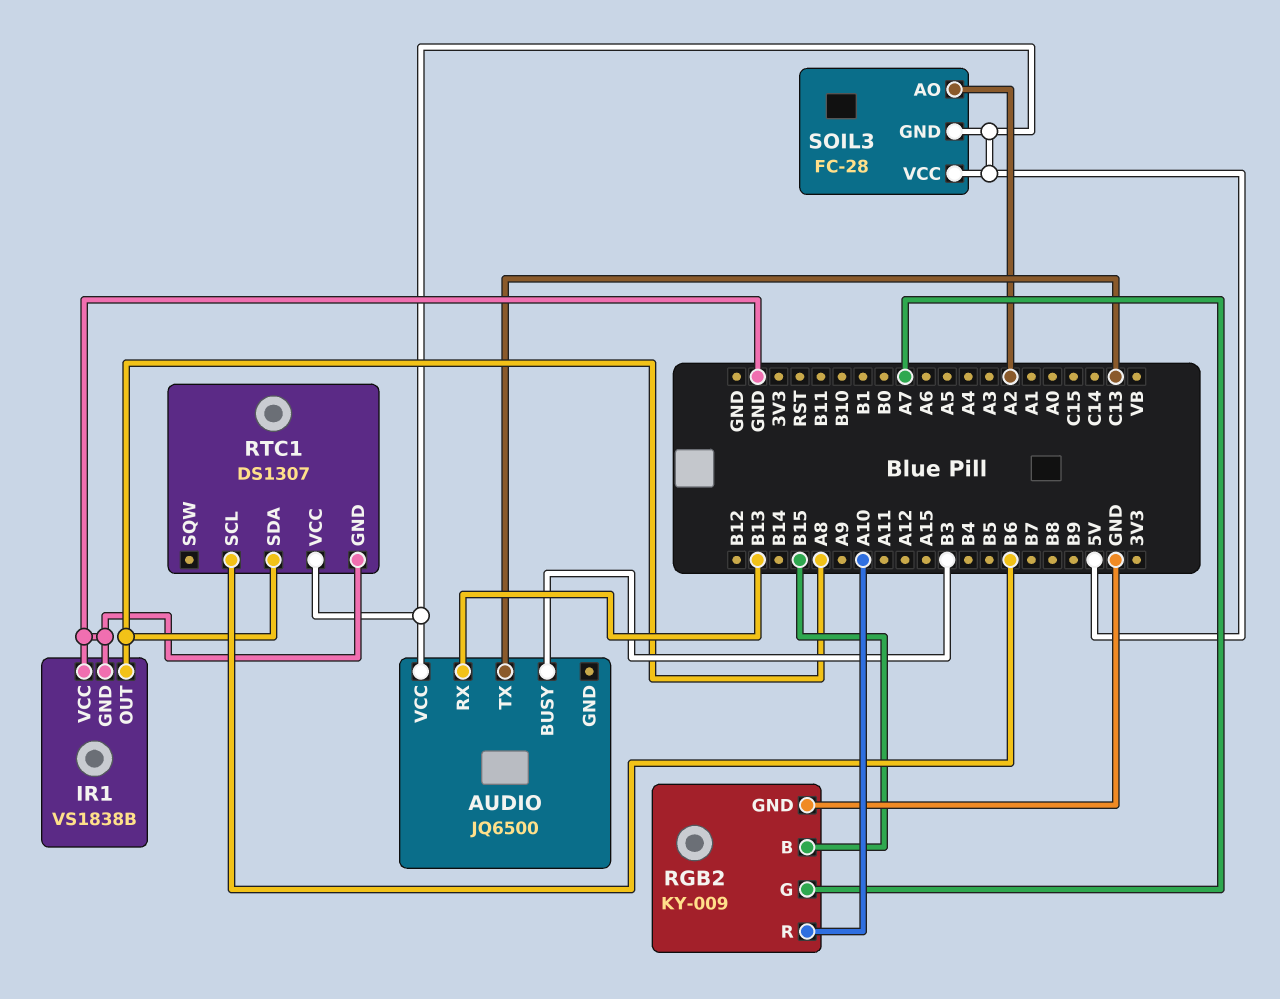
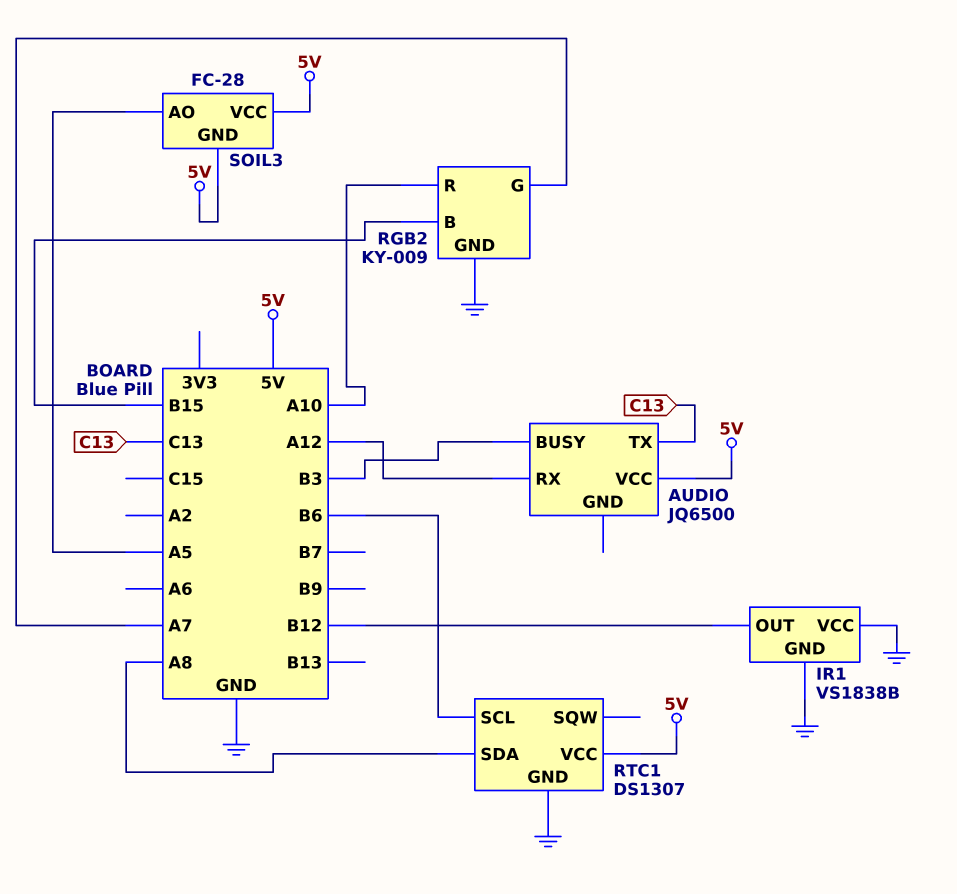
AUDIO pin RX: B13 -> A12
IR1 pin OUT: A8 -> B12
SOIL3 pin AO: A2 -> A5

